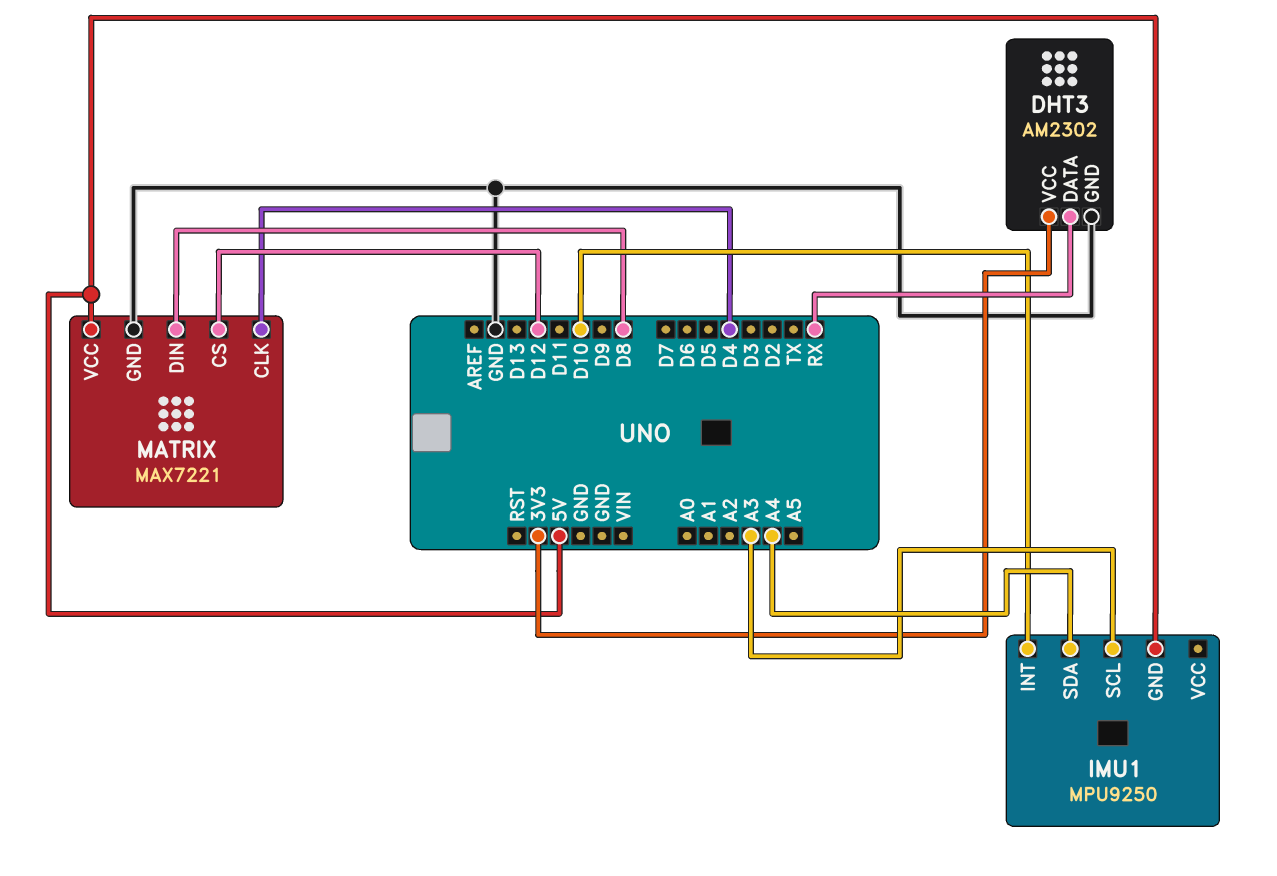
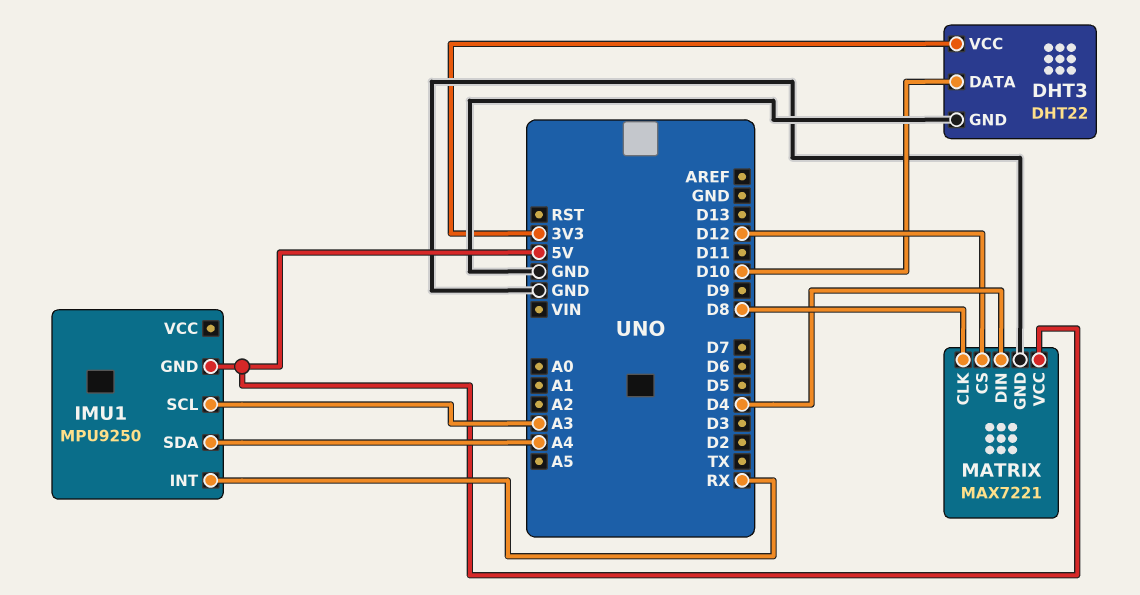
DHT3: AM2302 -> DHT22
DHT3 pin DATA: RX -> D10
IMU1 pin INT: D10 -> RX
MATRIX pin CLK: D4 -> D8
MATRIX pin DIN: D8 -> D4

